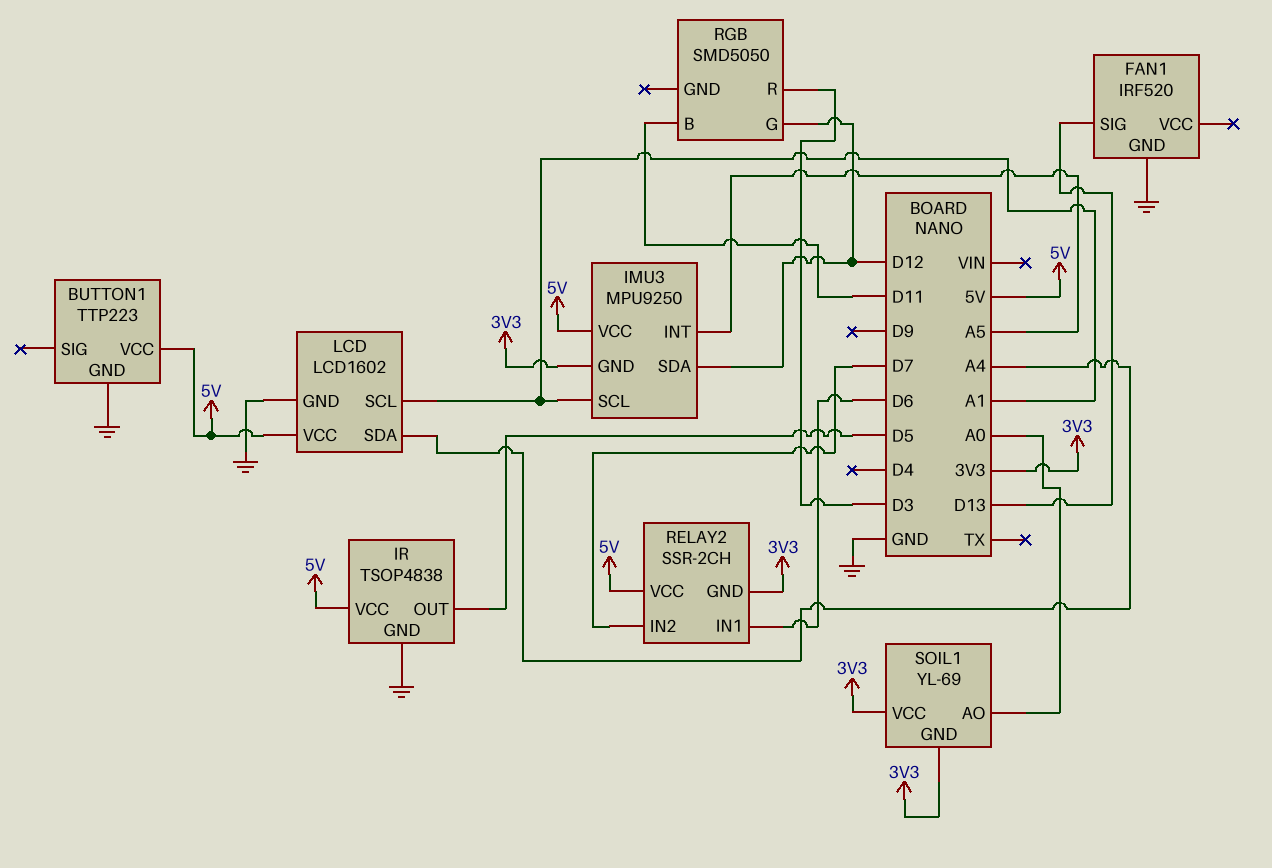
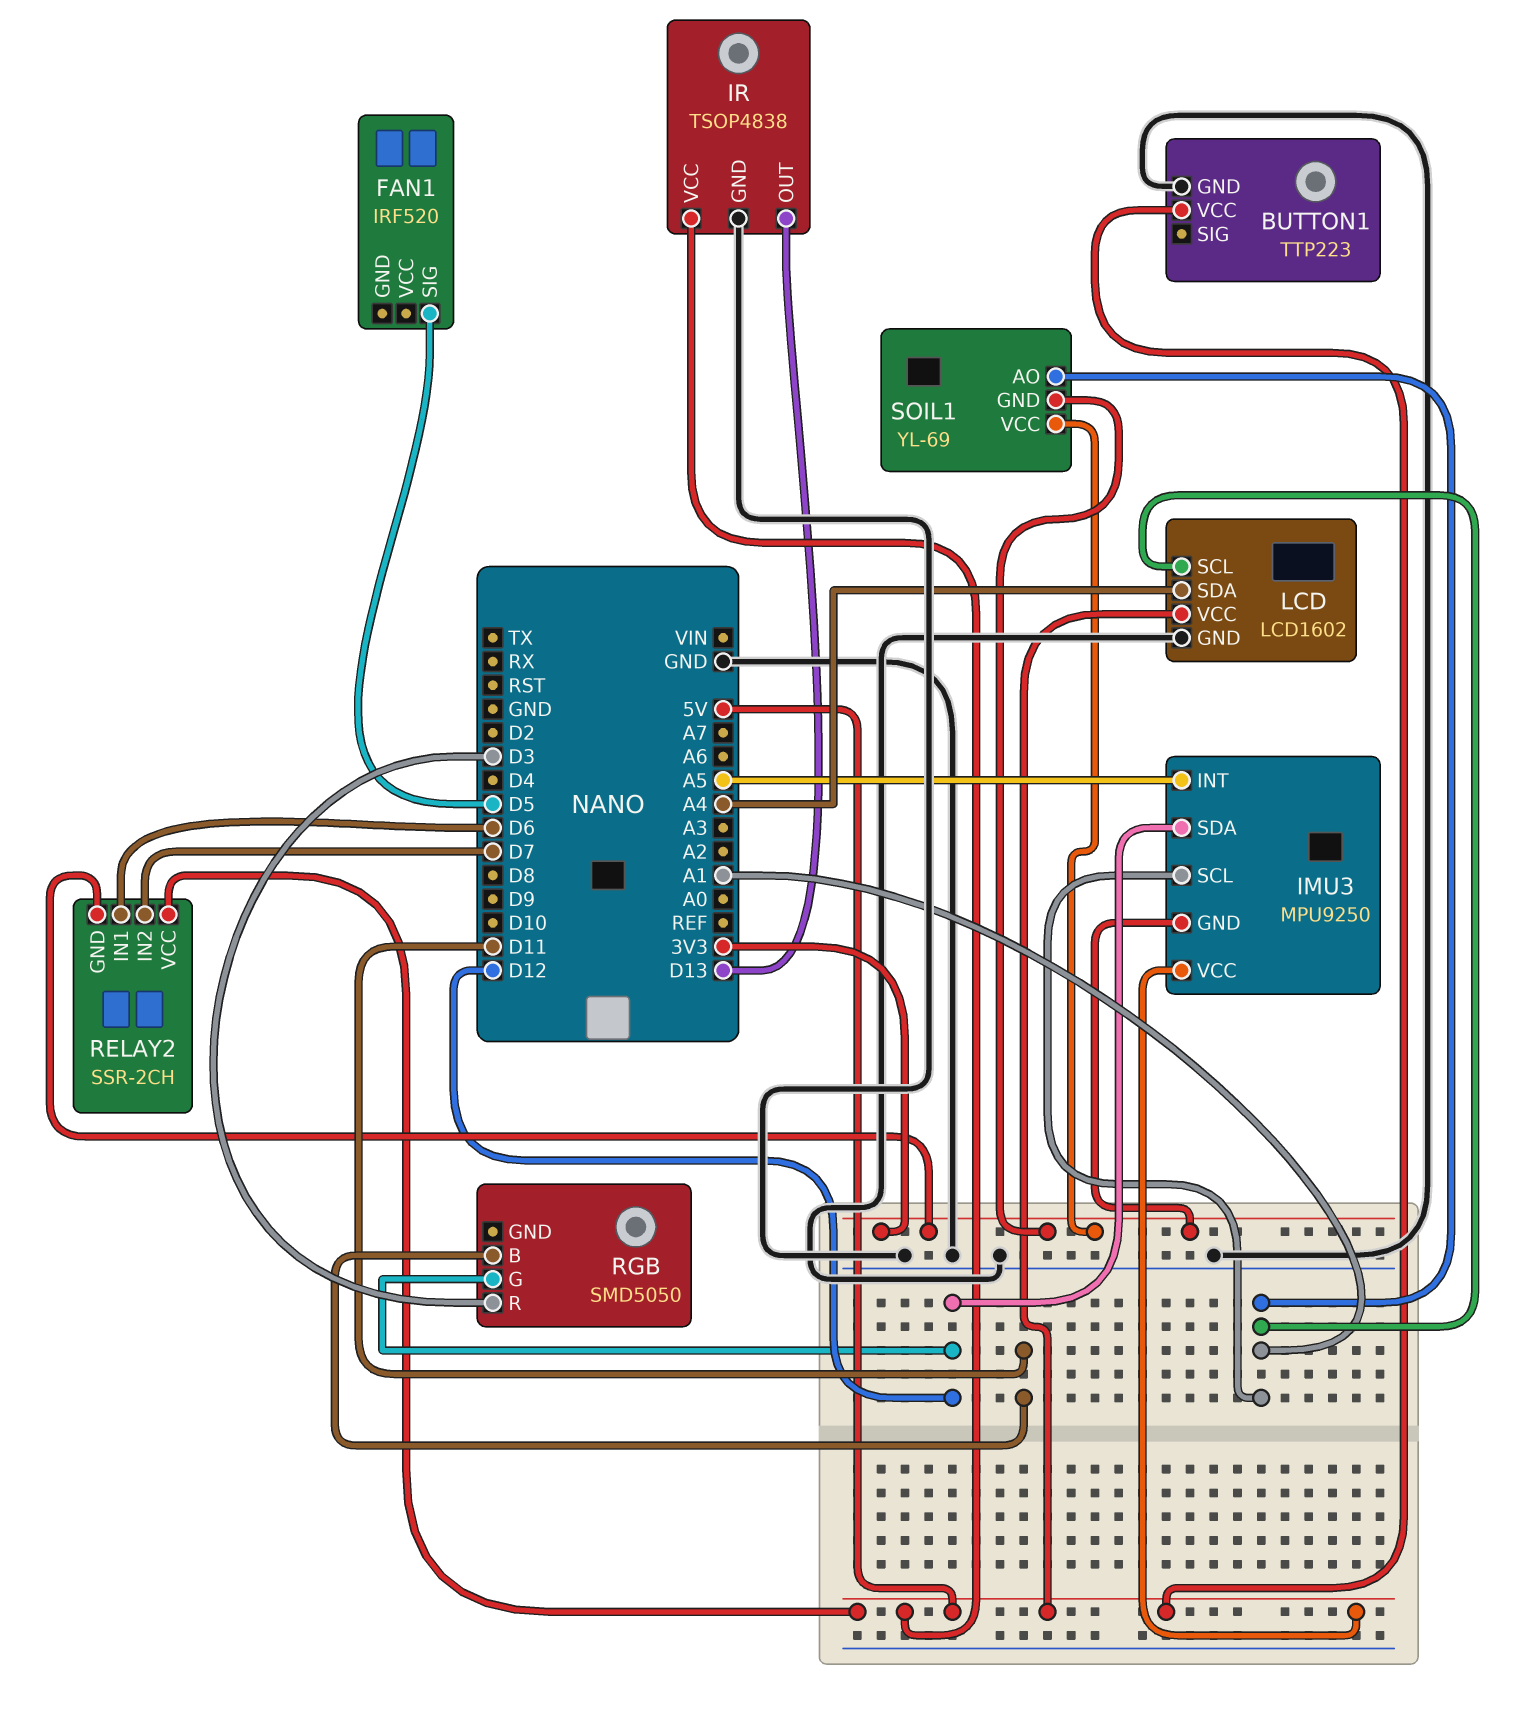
FAN1 pin GND: GND -> none
FAN1 pin SIG: D13 -> D5
IR pin OUT: D5 -> D13
SOIL1 pin AO: A0 -> A1

